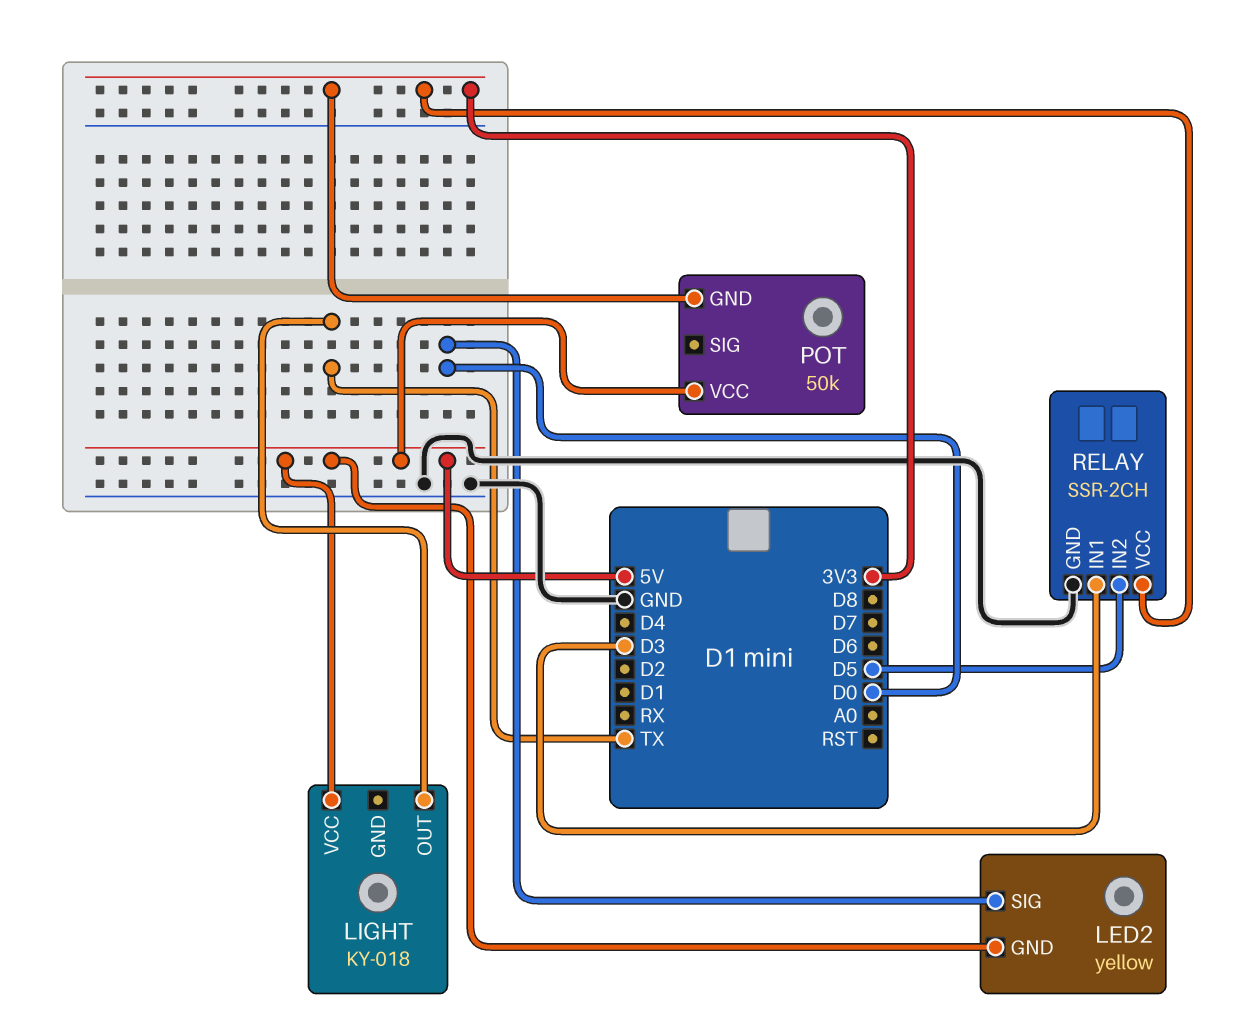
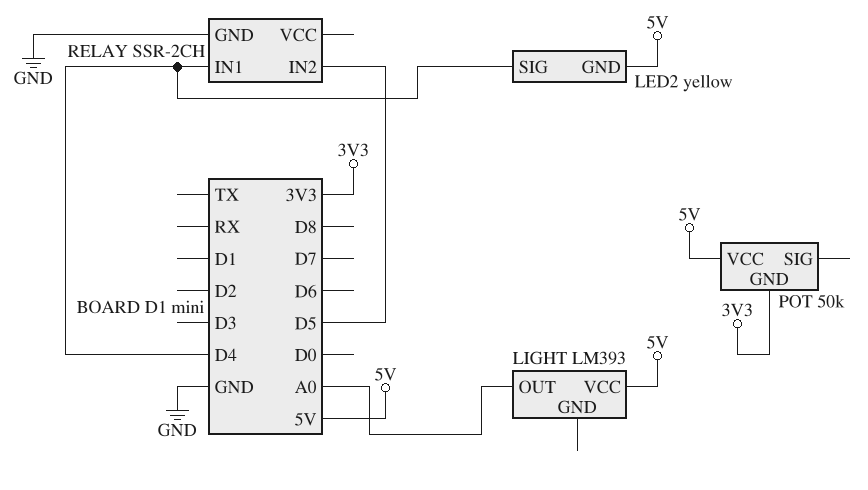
LED2 pin SIG: D0 -> D4
LIGHT: KY-018 -> LM393
LIGHT pin OUT: TX -> A0
RELAY pin IN1: D3 -> D4
RELAY pin VCC: 3V3 -> none

